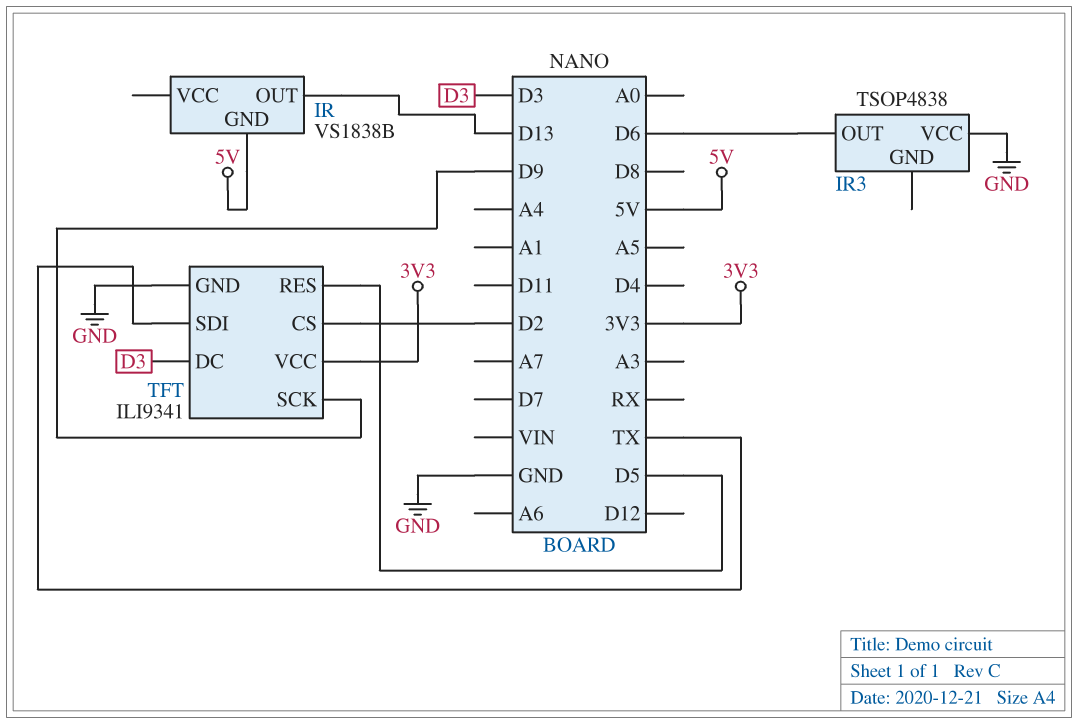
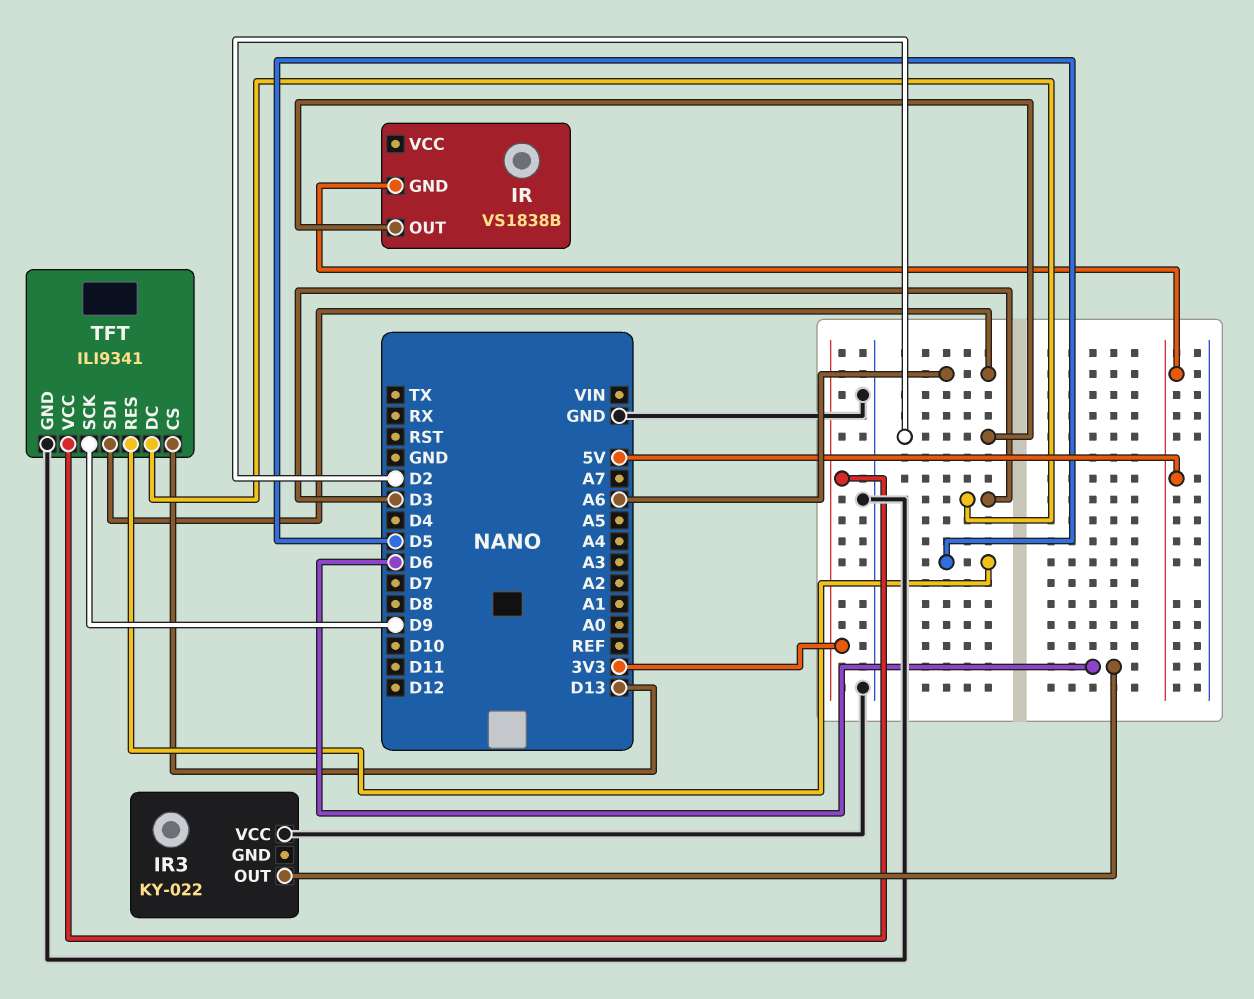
IR pin OUT: D13 -> D2
IR3: TSOP4838 -> KY-022
TFT pin CS: D2 -> D13
TFT pin SDI: TX -> A6

